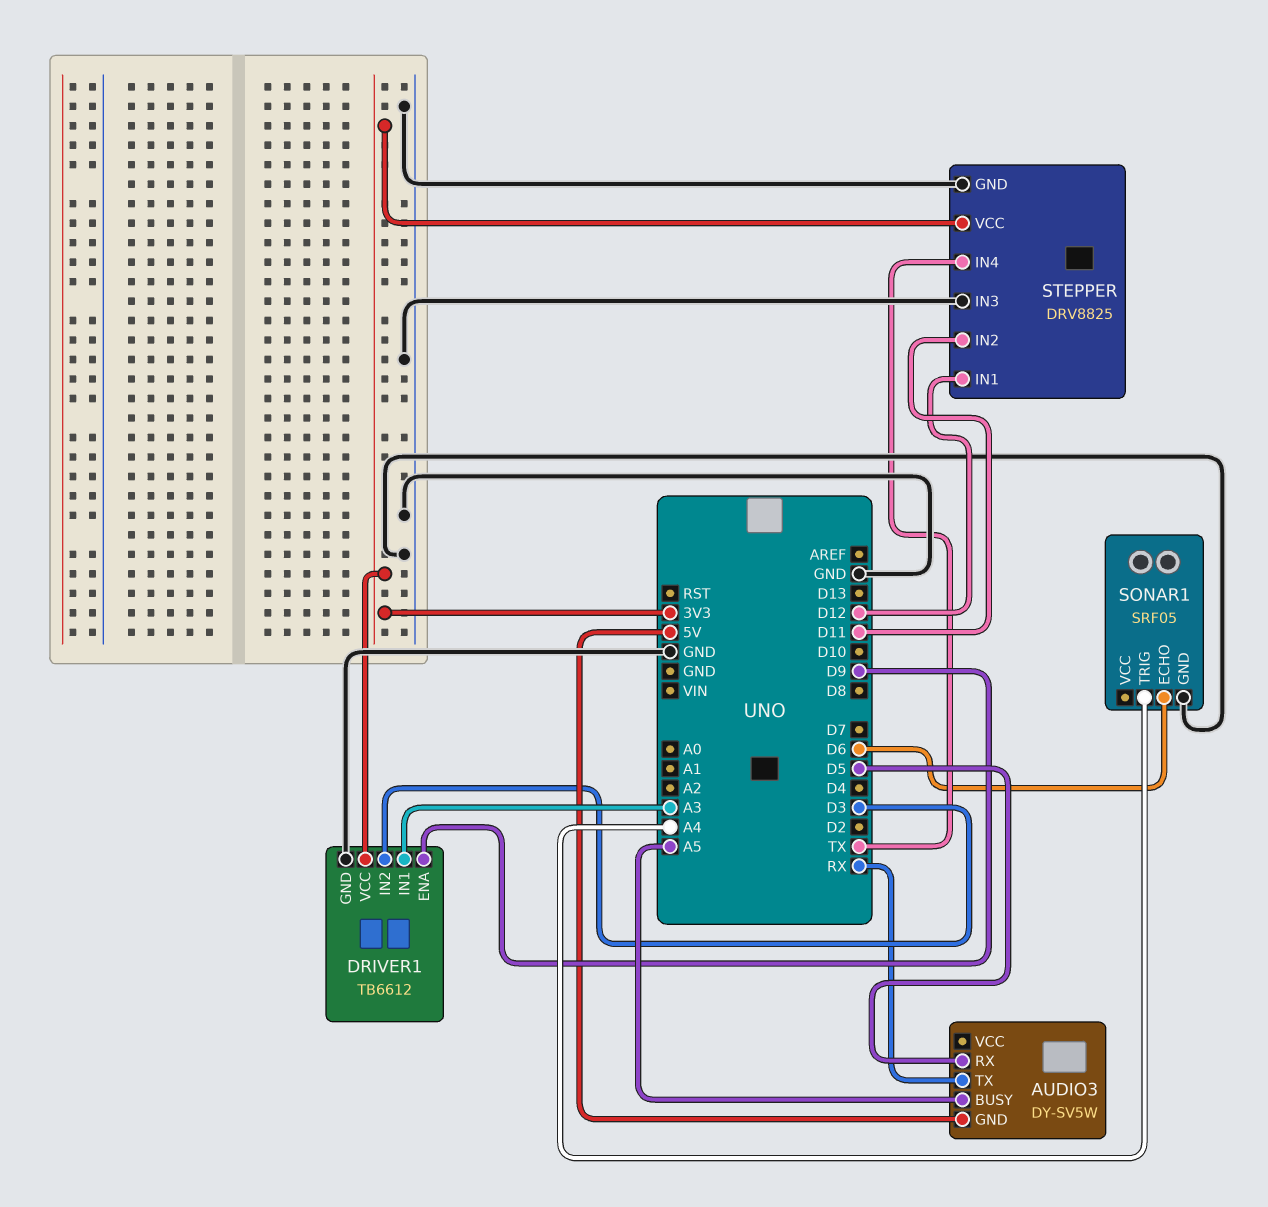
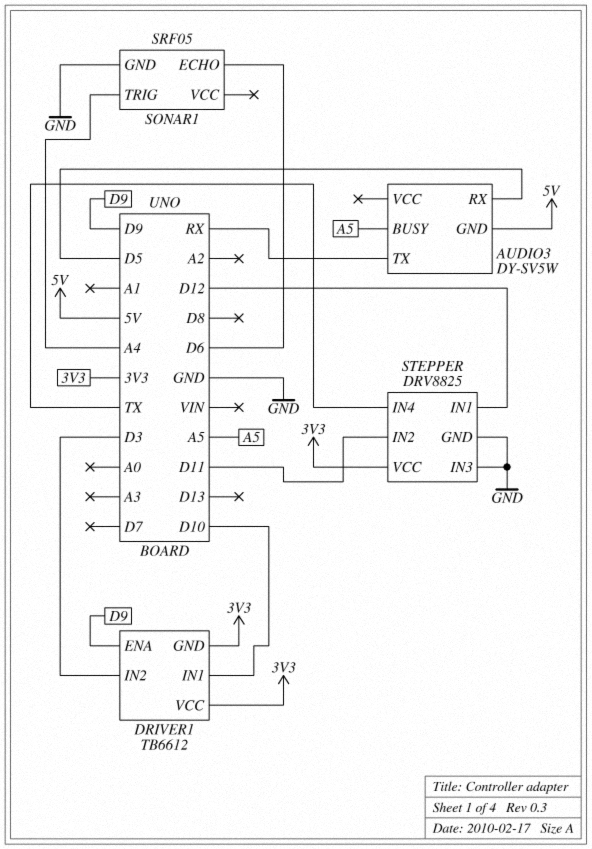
DRIVER1 pin GND: GND -> 3V3
DRIVER1 pin IN1: A3 -> D10

